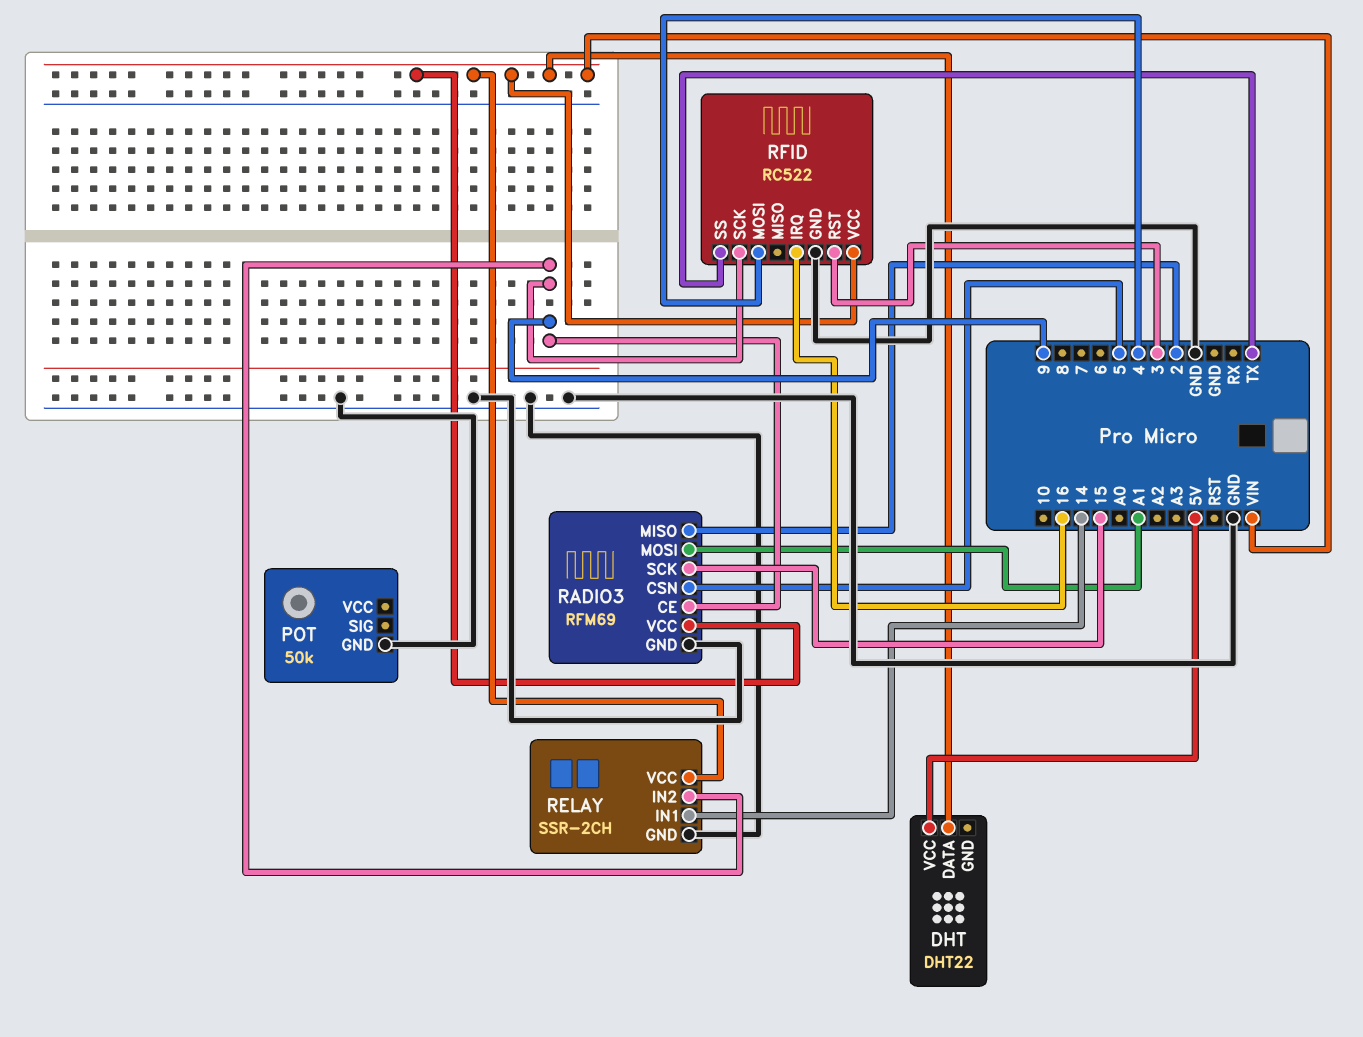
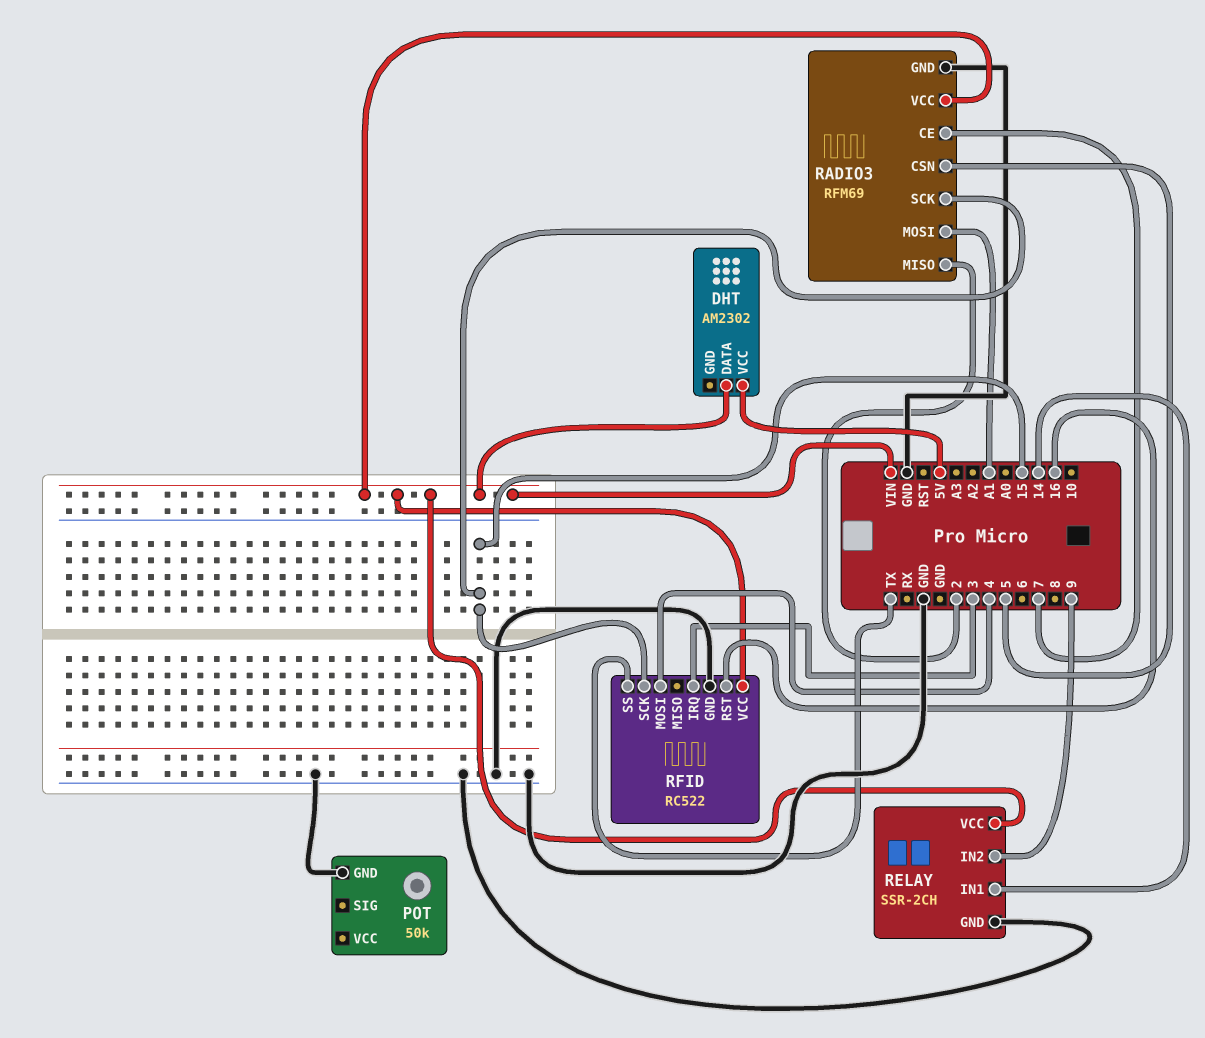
DHT: DHT22 -> AM2302
RADIO3 pin CE: 9 -> 7
RFID pin IRQ: 16 -> 3
RFID pin RST: 3 -> 16
RFID pin SCK: 9 -> 15

